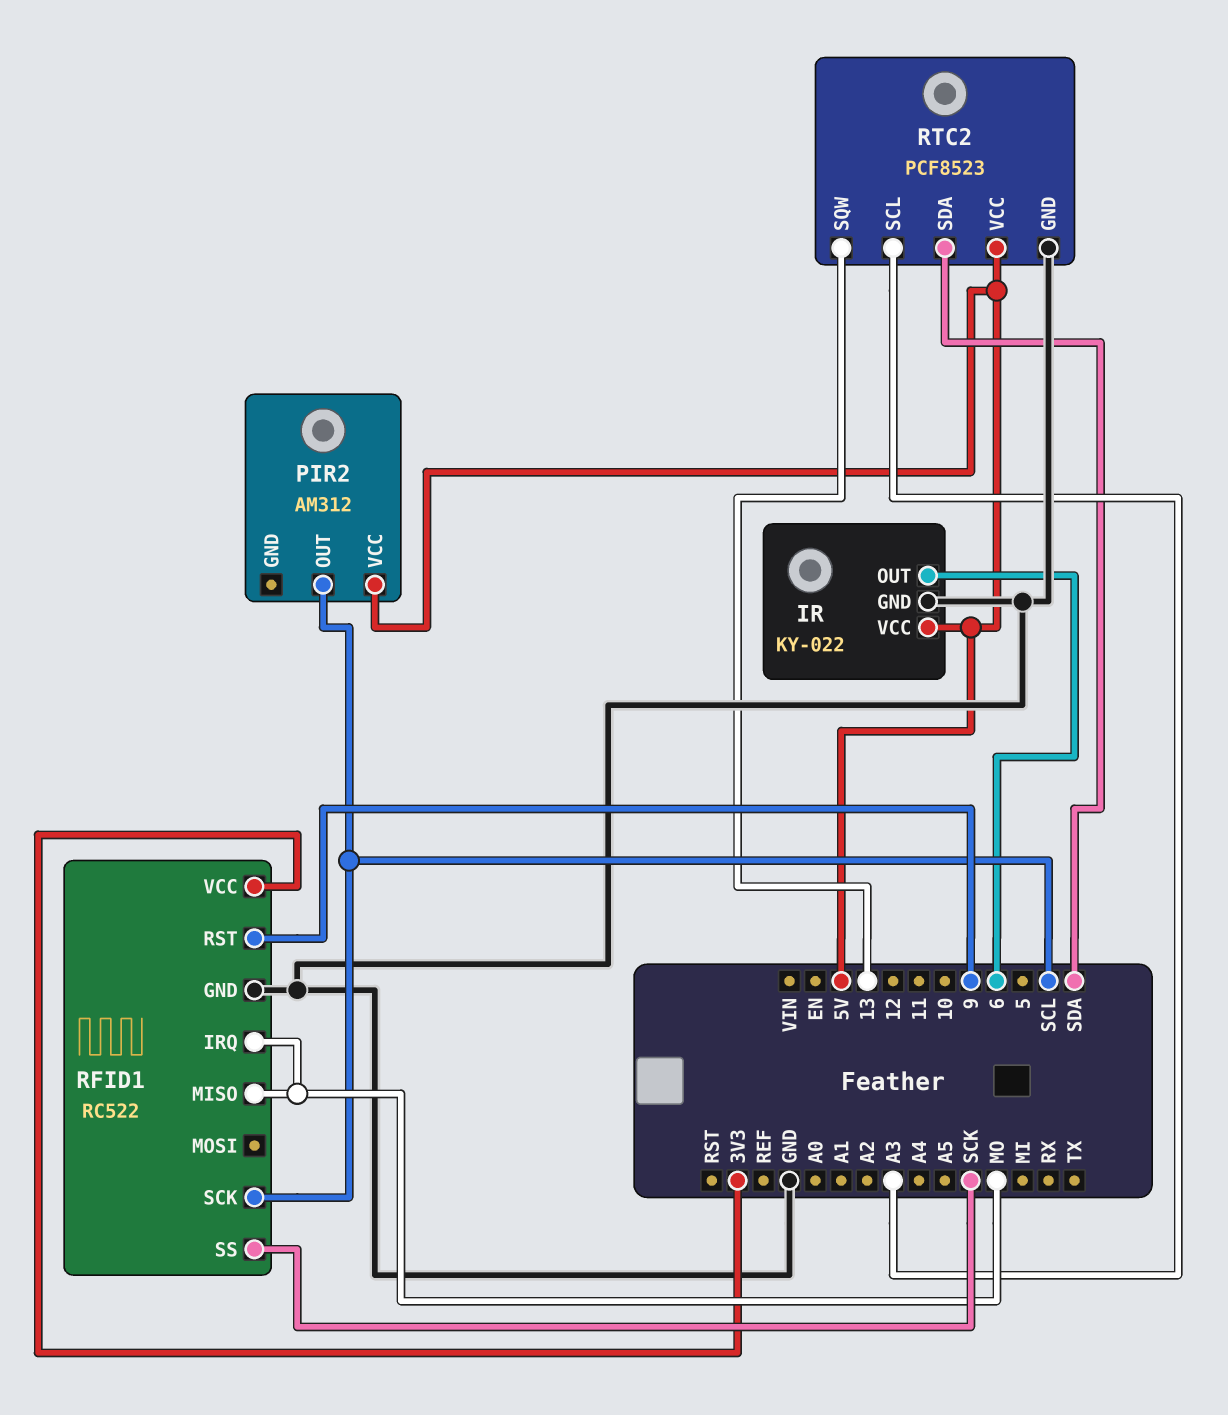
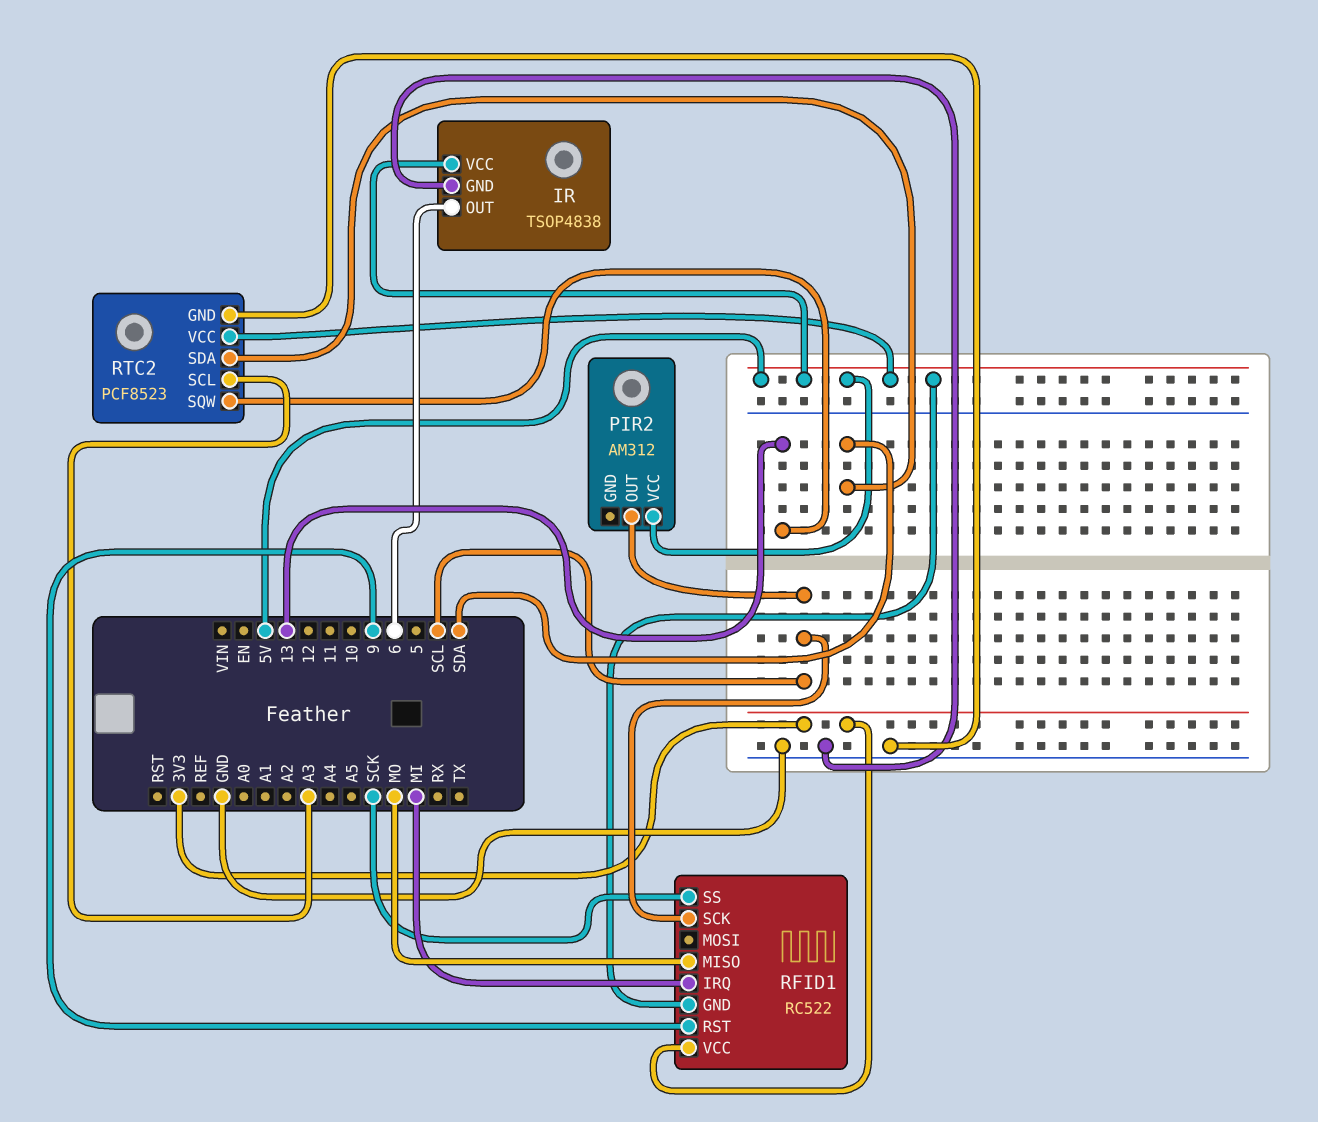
IR: KY-022 -> TSOP4838
RFID1 pin GND: GND -> 5V
RFID1 pin IRQ: MO -> MI

